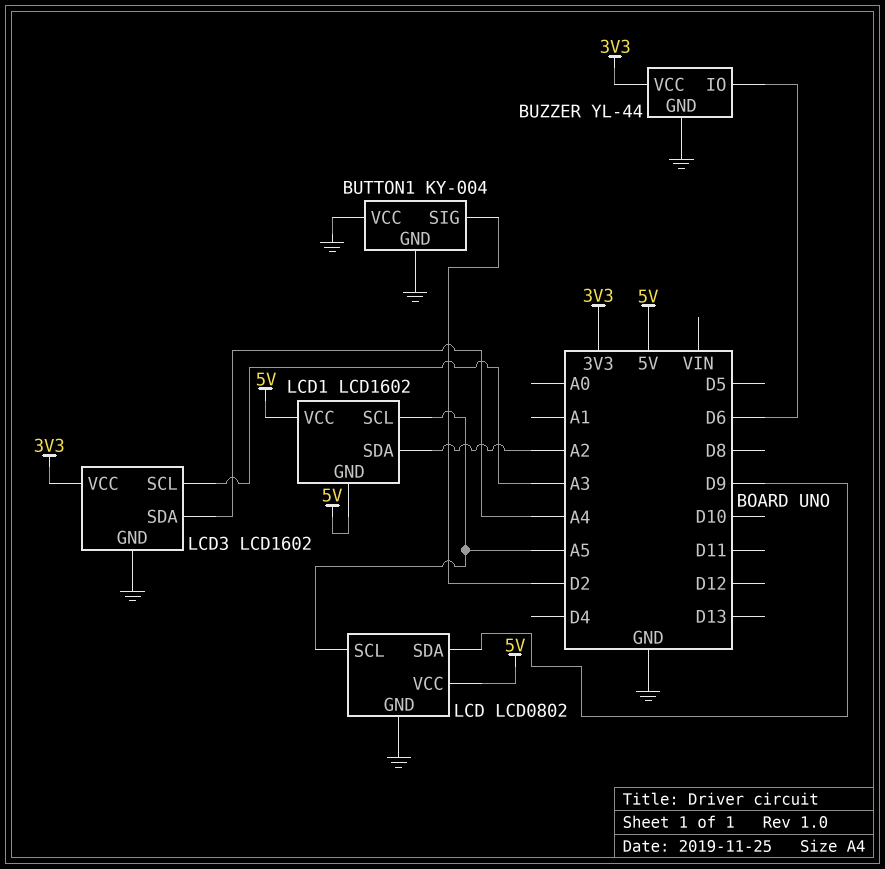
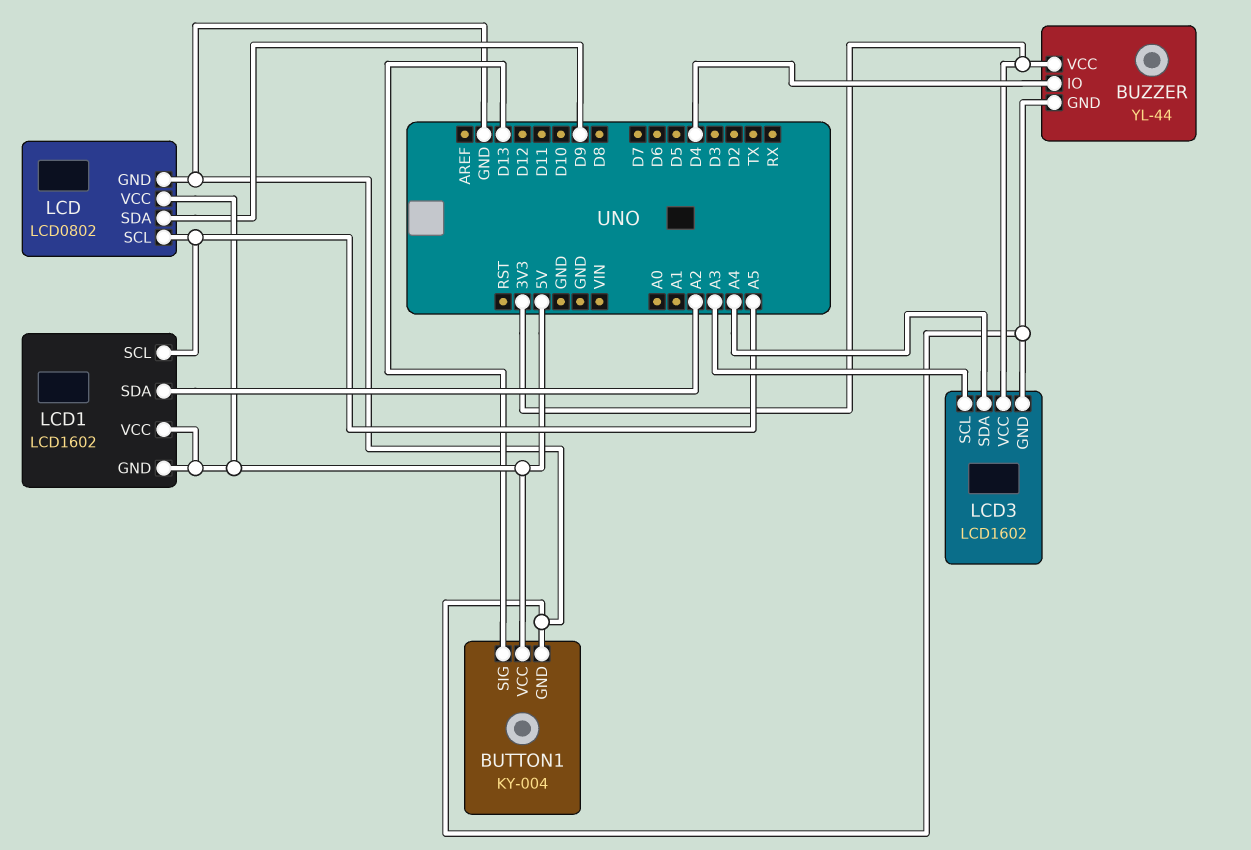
BUTTON1 pin SIG: D2 -> D13
BUTTON1 pin VCC: GND -> 5V
BUZZER pin IO: D6 -> D4

